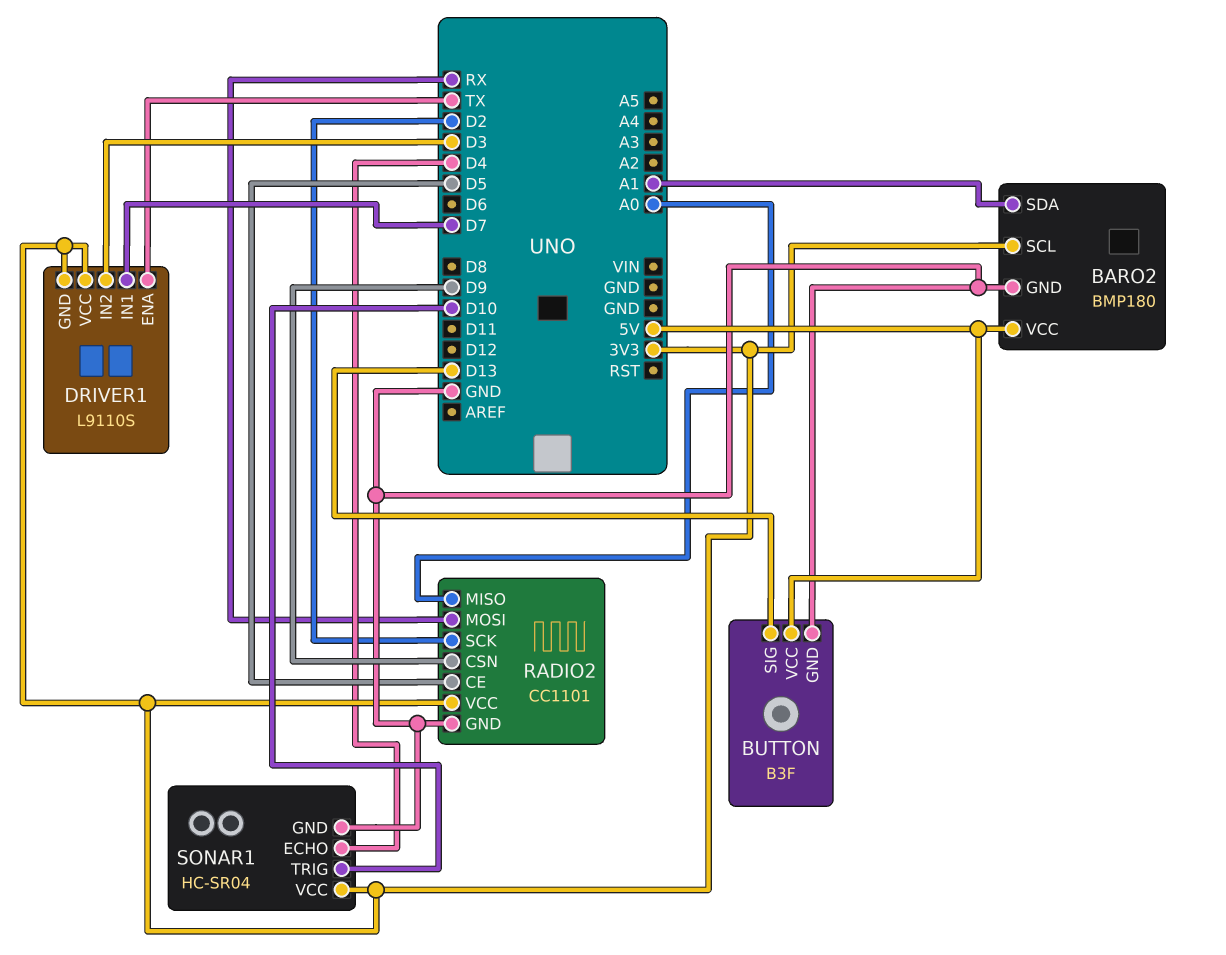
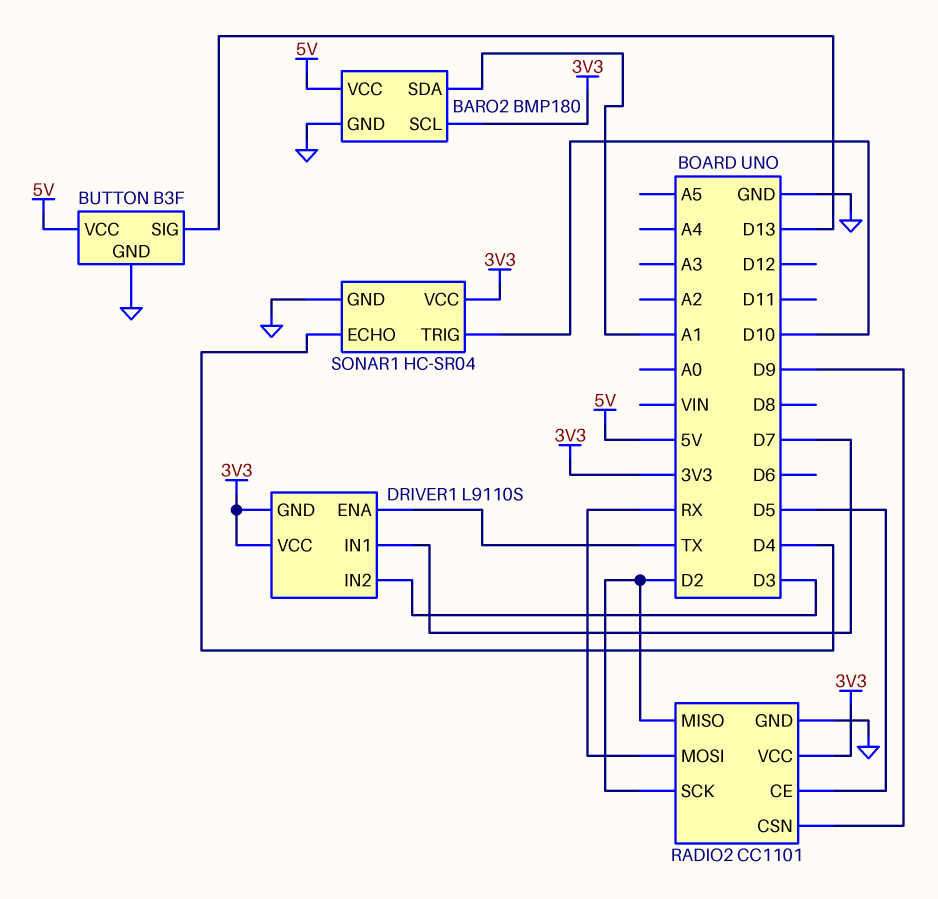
RADIO2 pin MISO: A0 -> D2

